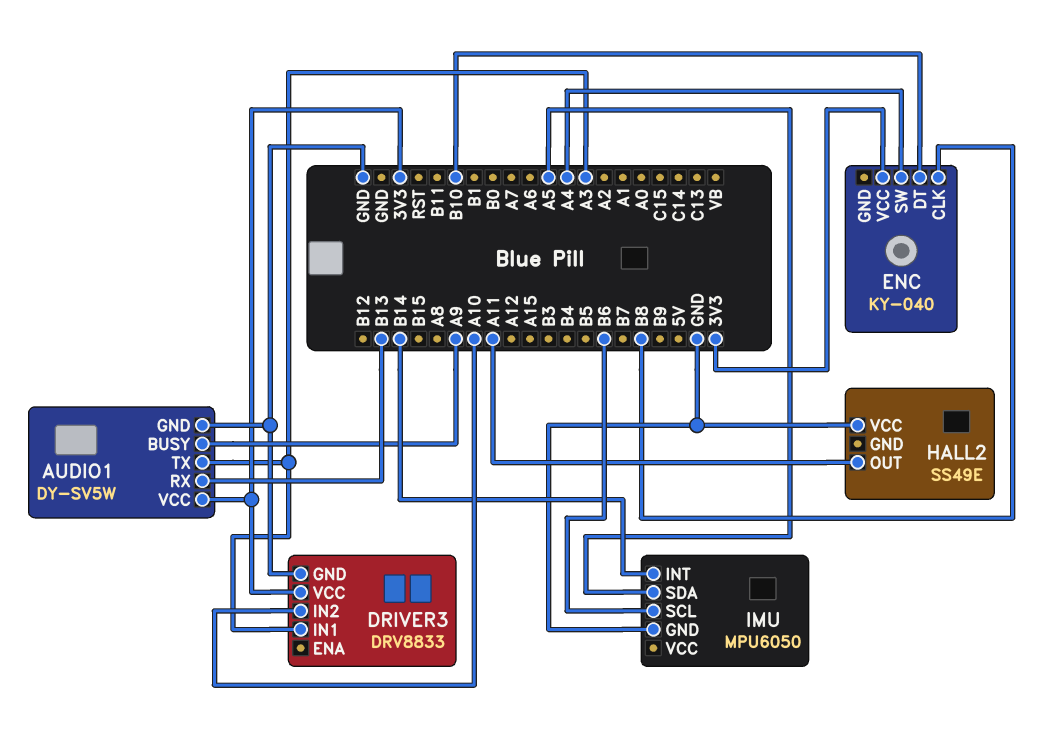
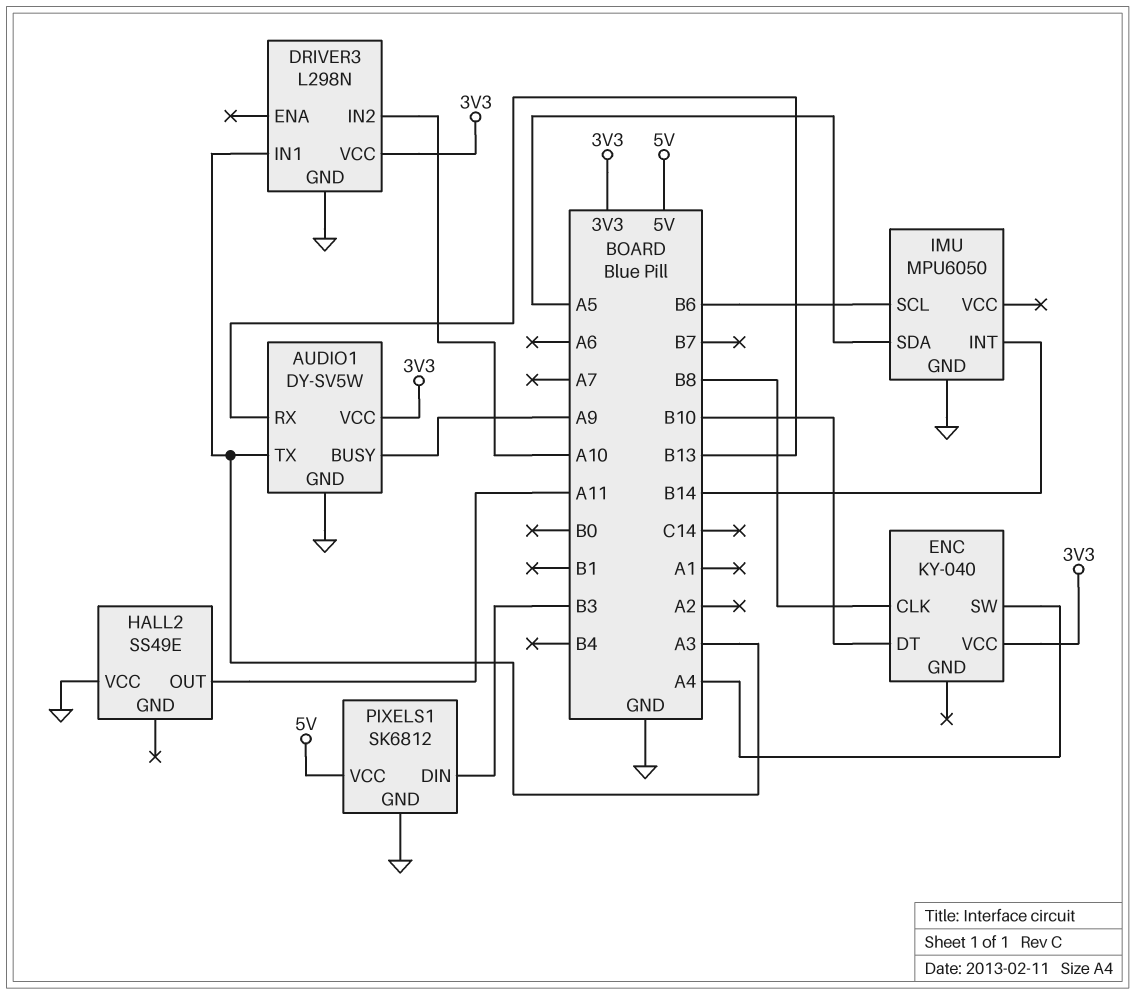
DRIVER3: DRV8833 -> L298N
PIXELS1: none -> SK6812
PIXELS1 pin DIN: none -> B3
PIXELS1 pin GND: none -> GND
PIXELS1 pin VCC: none -> 5V

